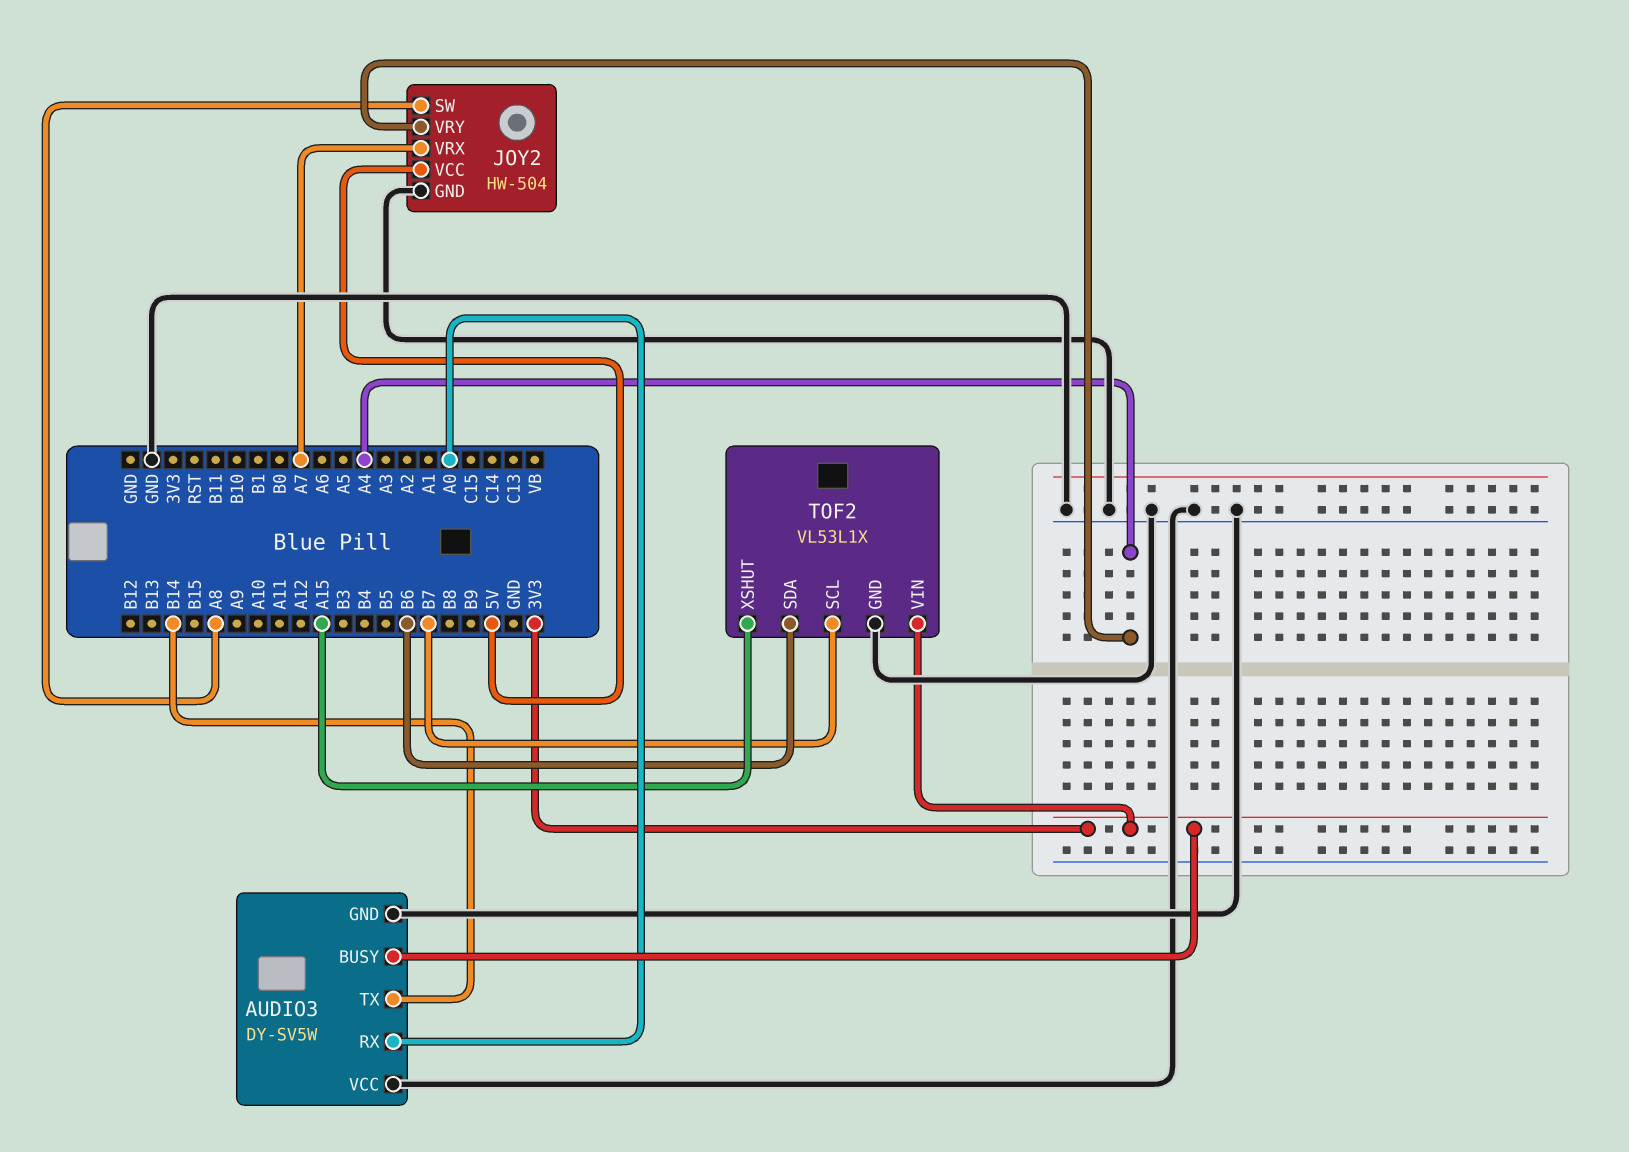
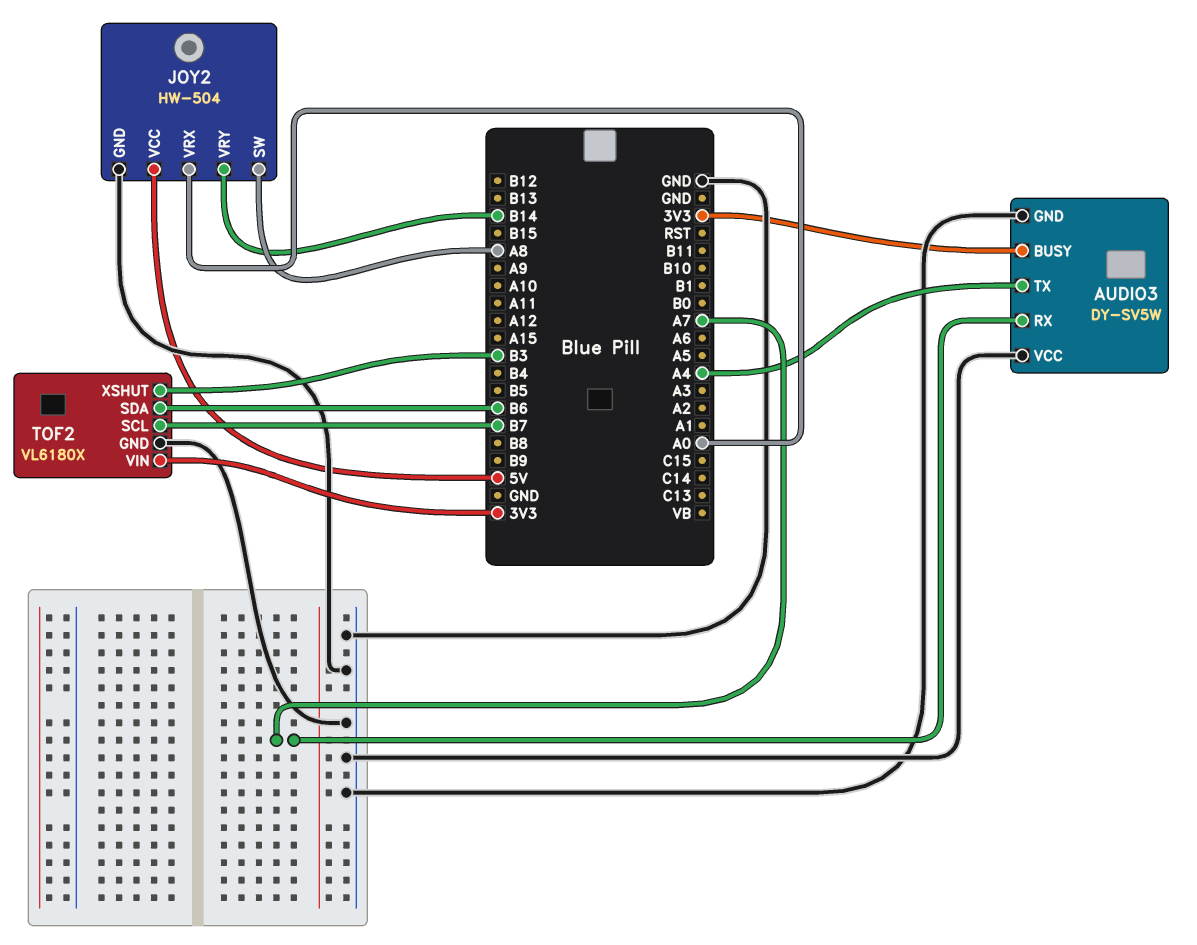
AUDIO3 pin RX: A0 -> A7
AUDIO3 pin TX: B14 -> A4
JOY2 pin VRX: A7 -> A0
JOY2 pin VRY: A4 -> B14
TOF2: VL53L1X -> VL6180X
TOF2 pin XSHUT: A15 -> B3

